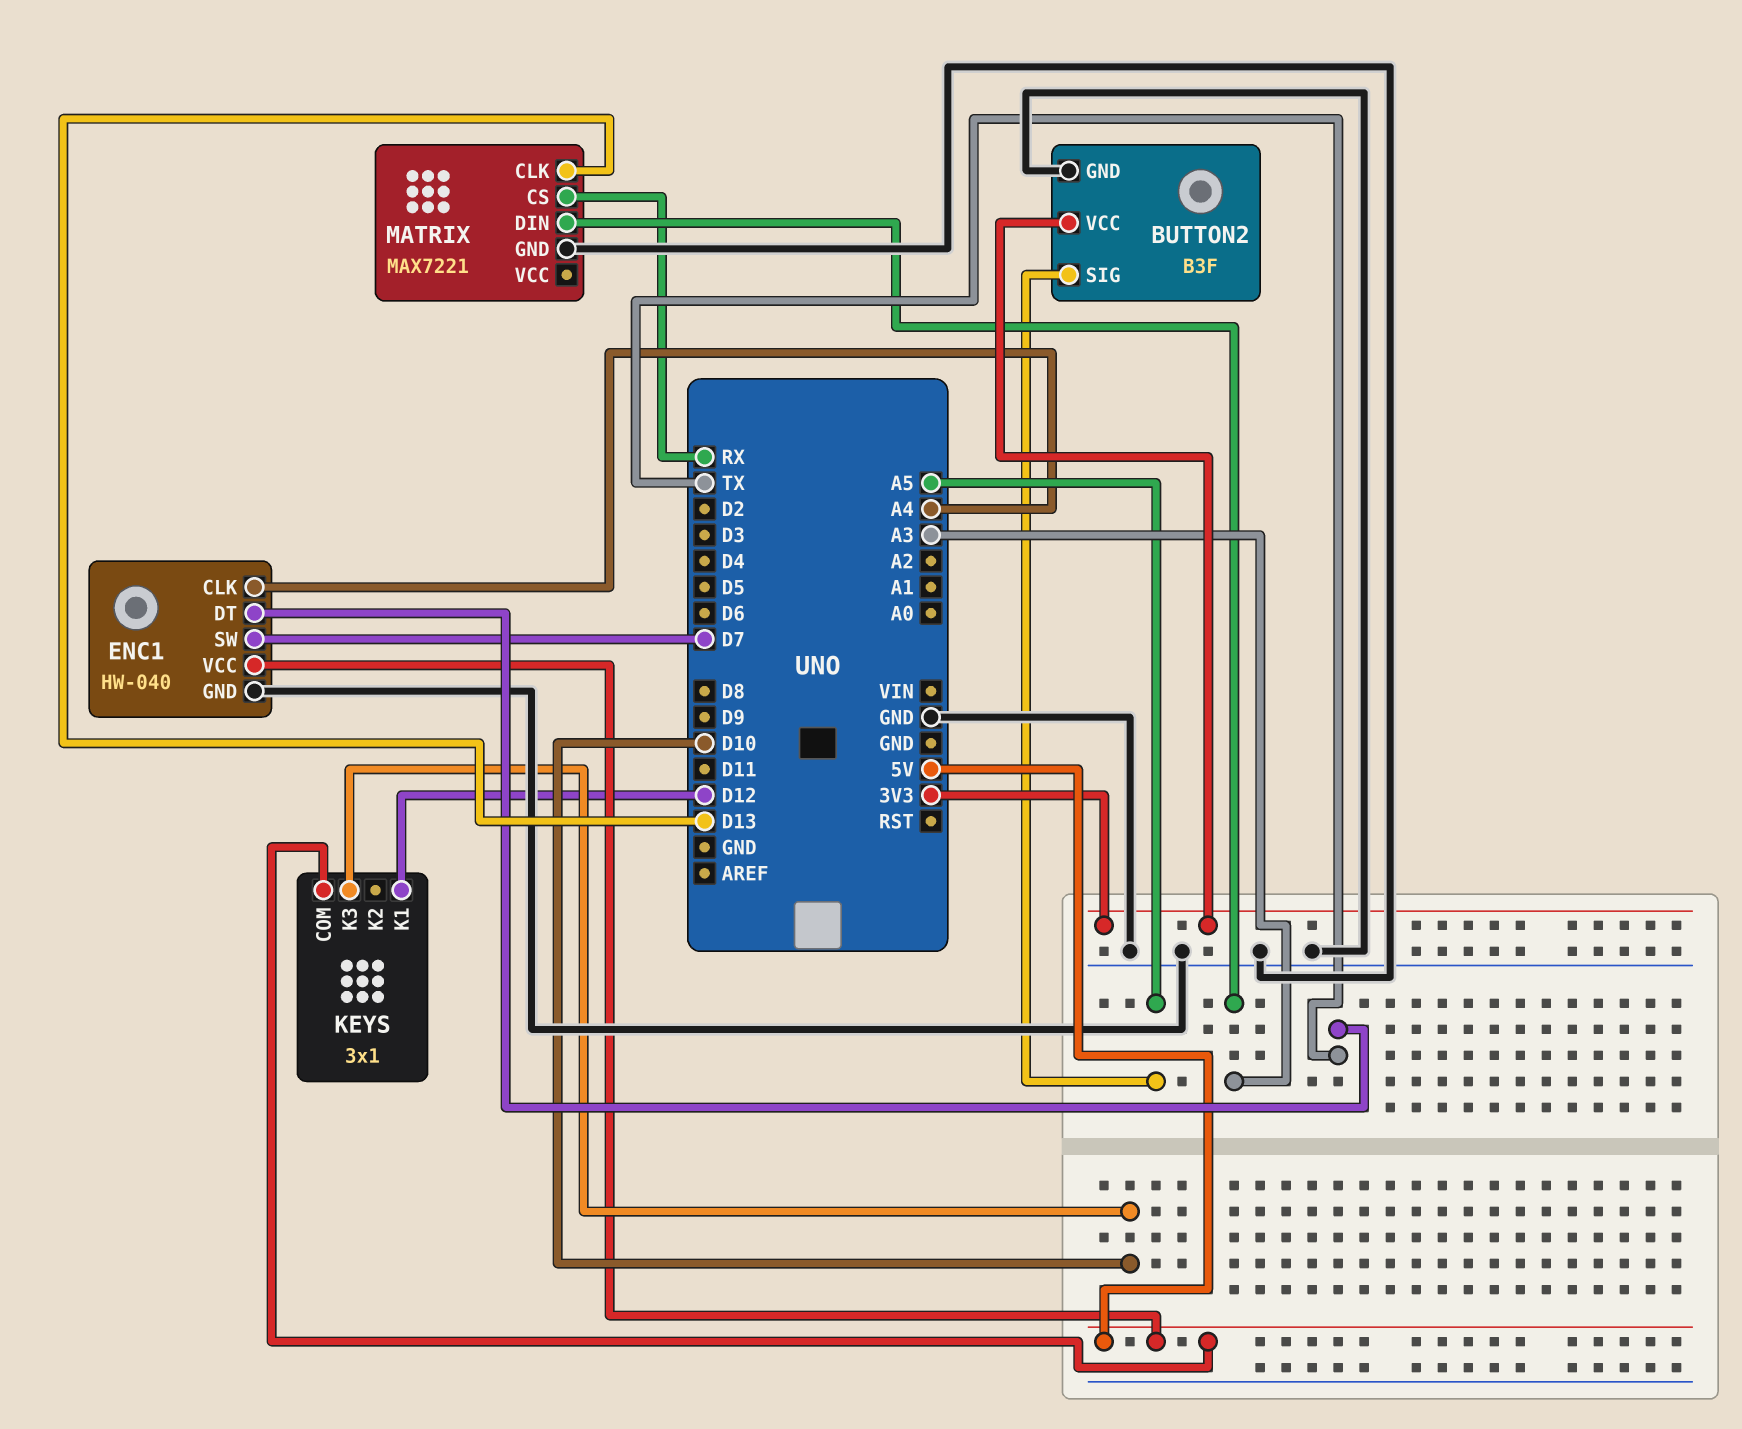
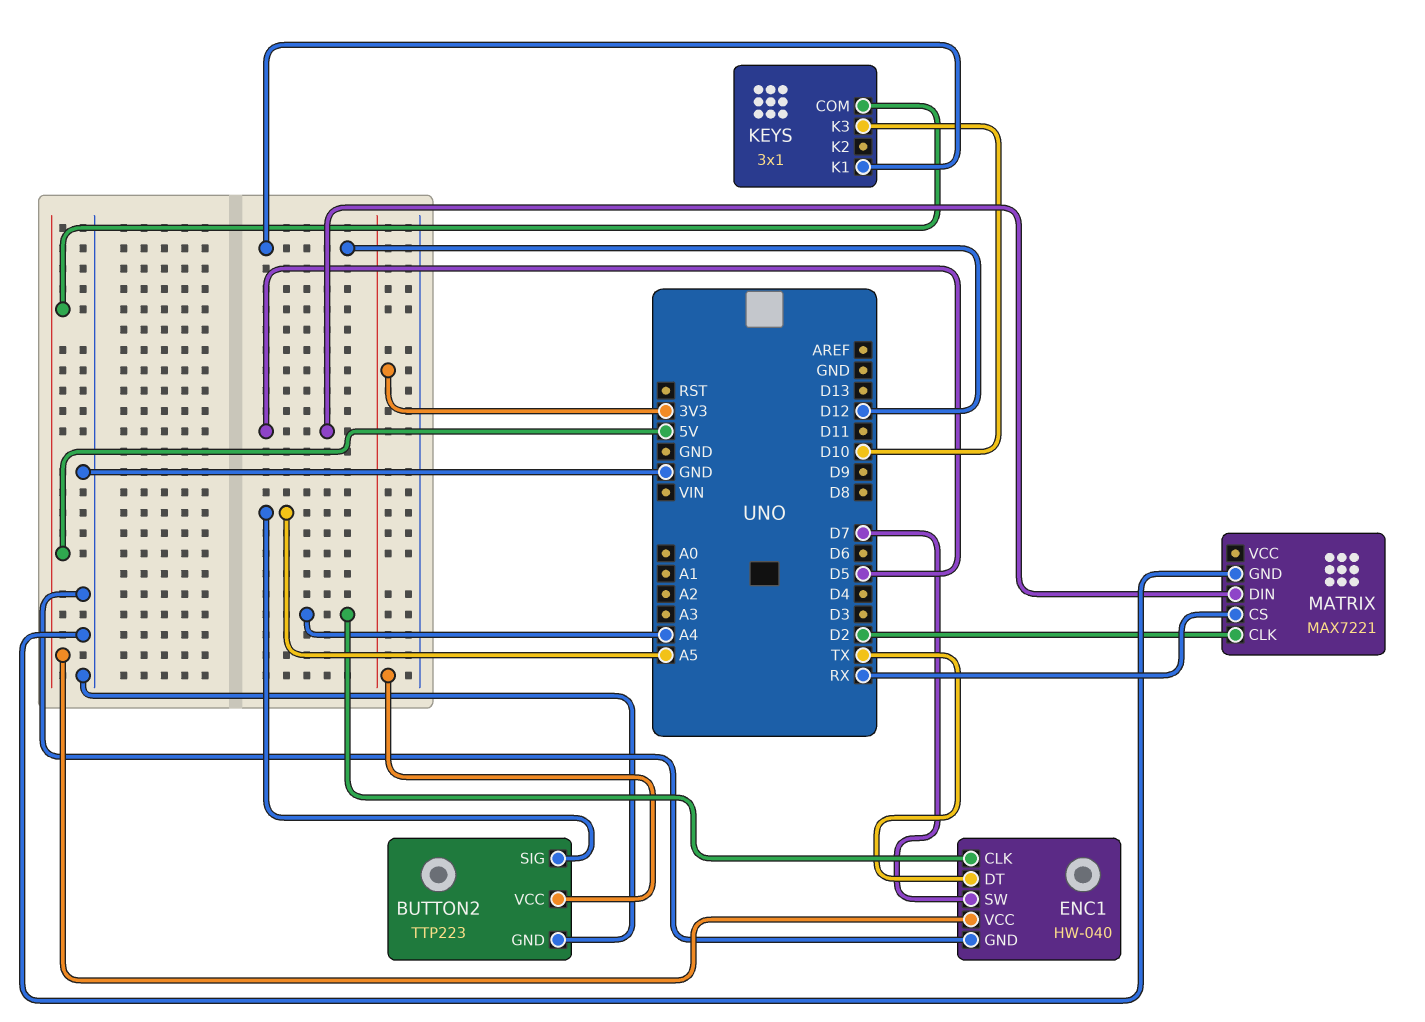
BUTTON2: B3F -> TTP223
MATRIX pin CLK: D13 -> D2
MATRIX pin DIN: A3 -> D5

